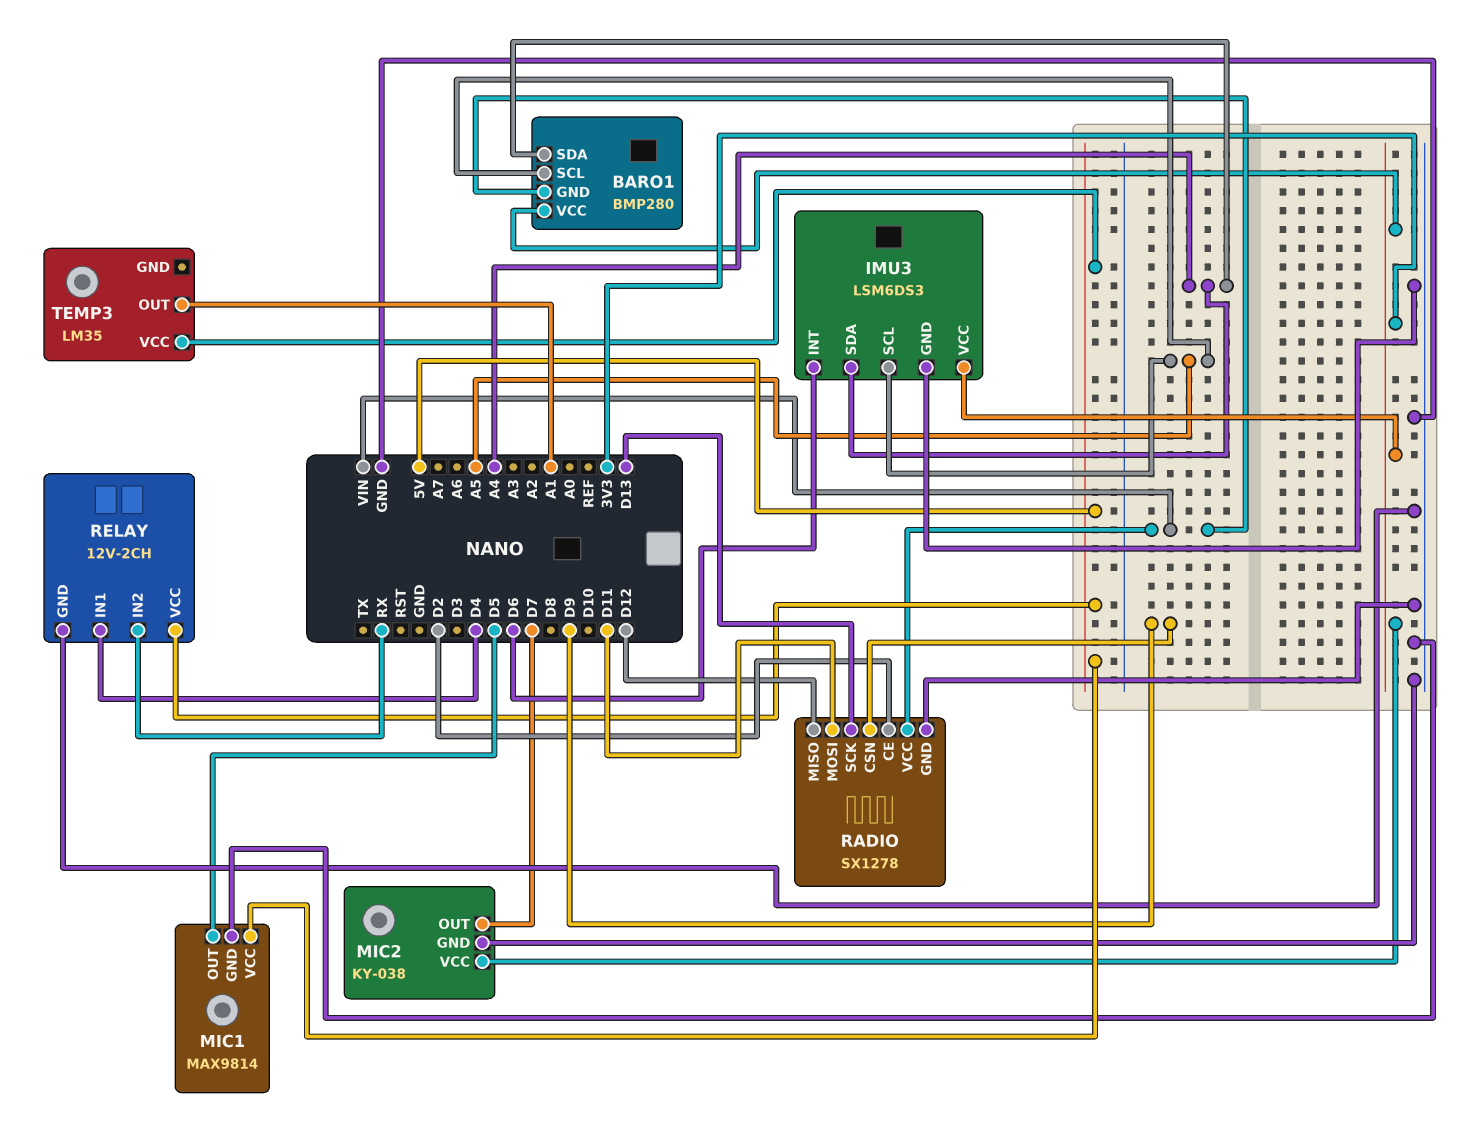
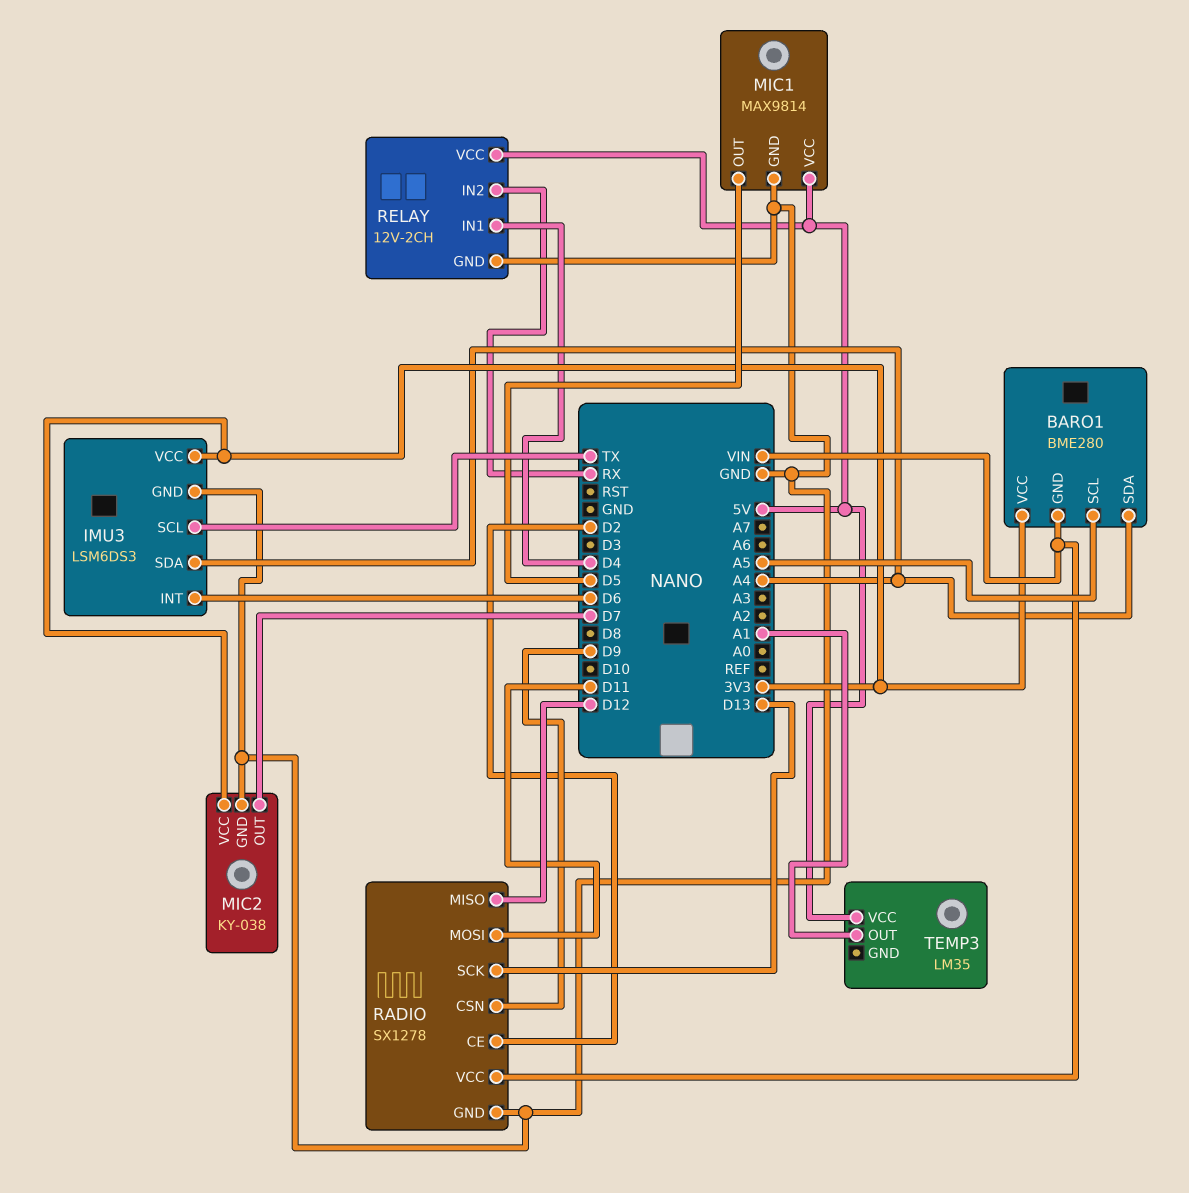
BARO1: BMP280 -> BME280
IMU3 pin SCL: A5 -> TX

